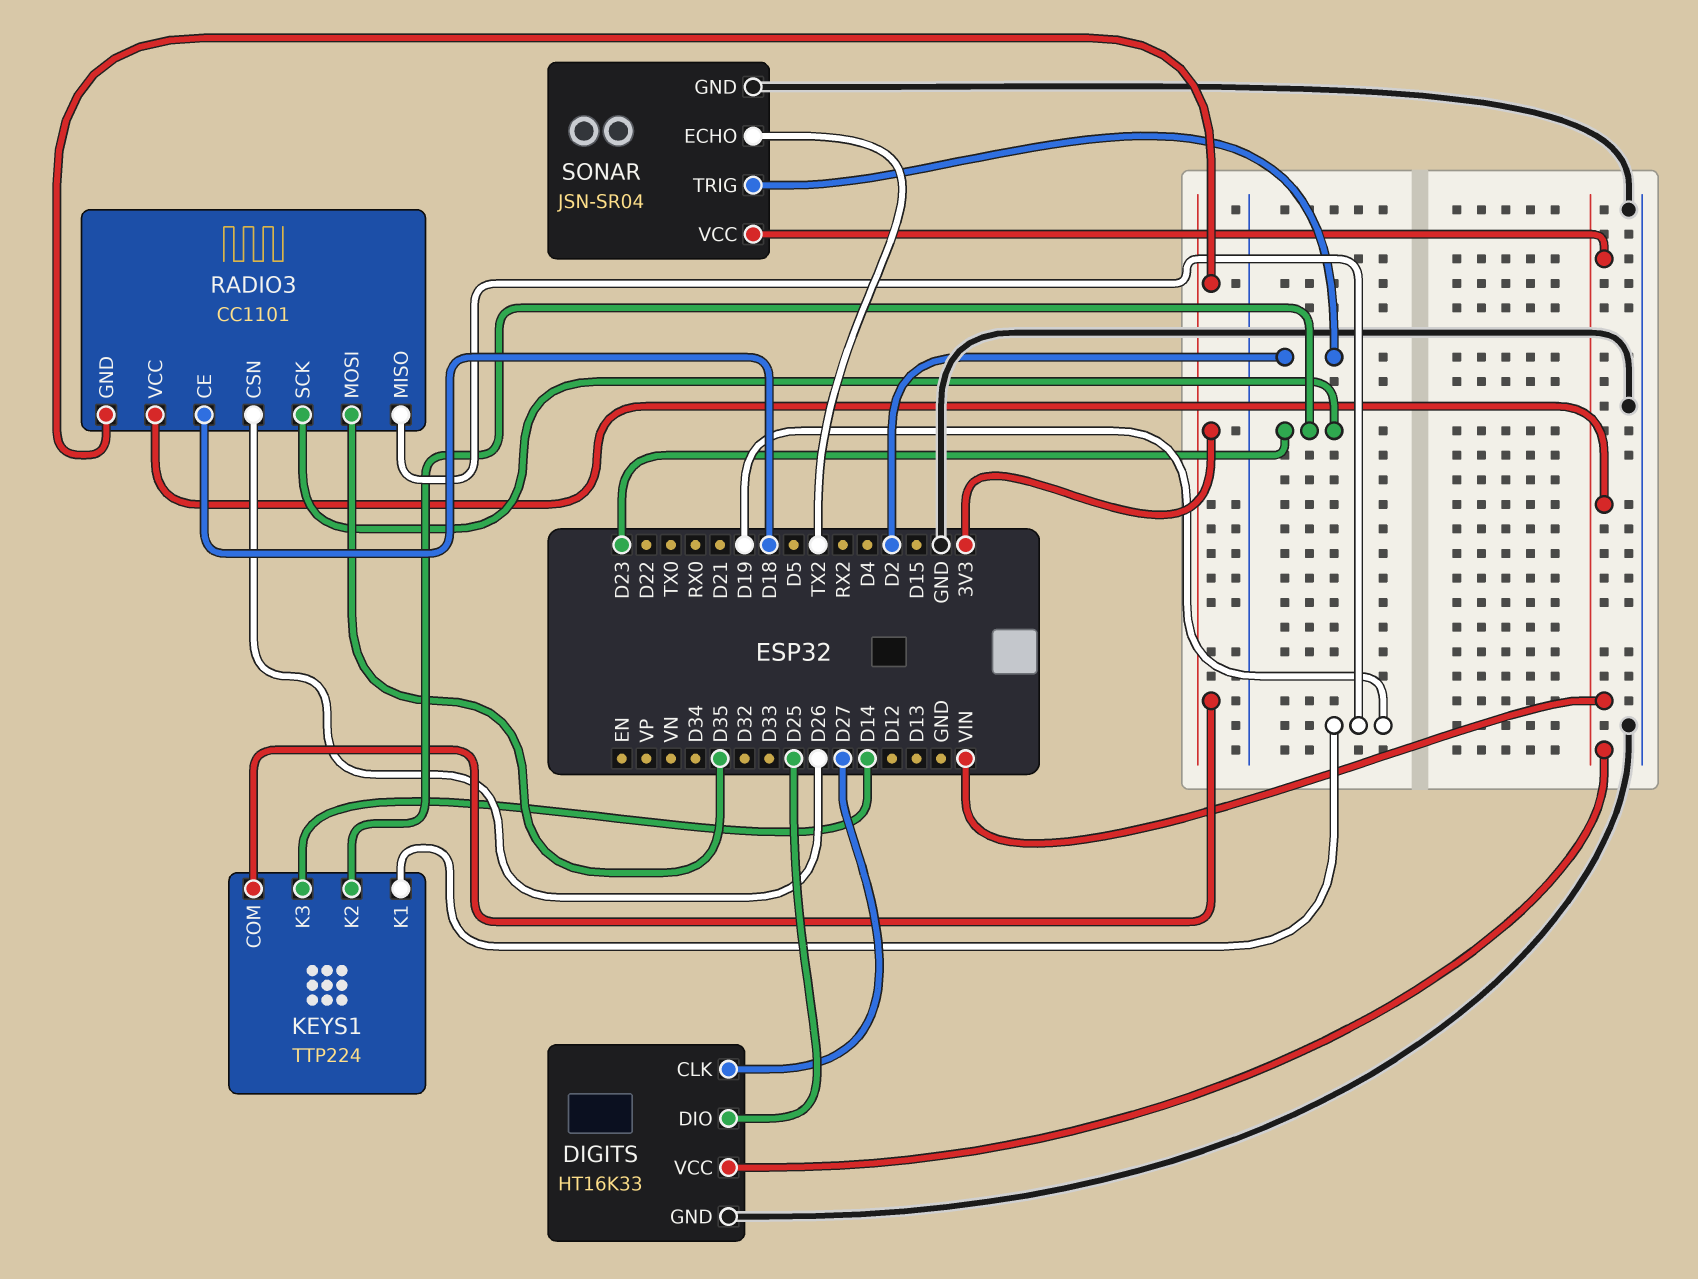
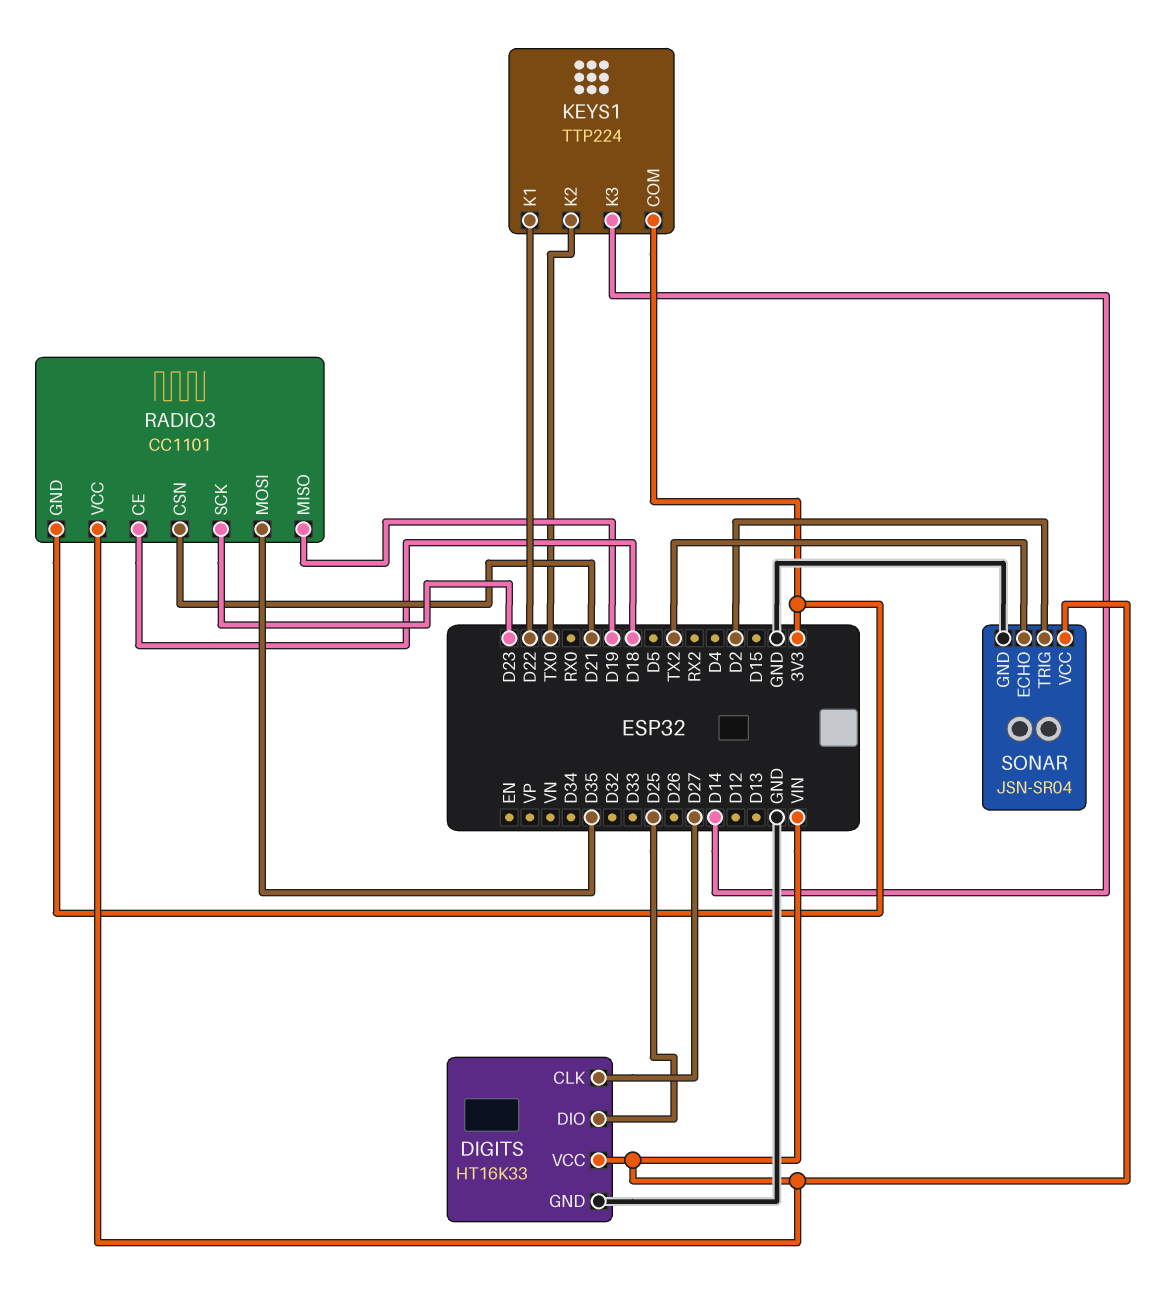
KEYS1 pin K1: D19 -> D22
KEYS1 pin K2: D23 -> TX0
RADIO3 pin CSN: D26 -> D21

